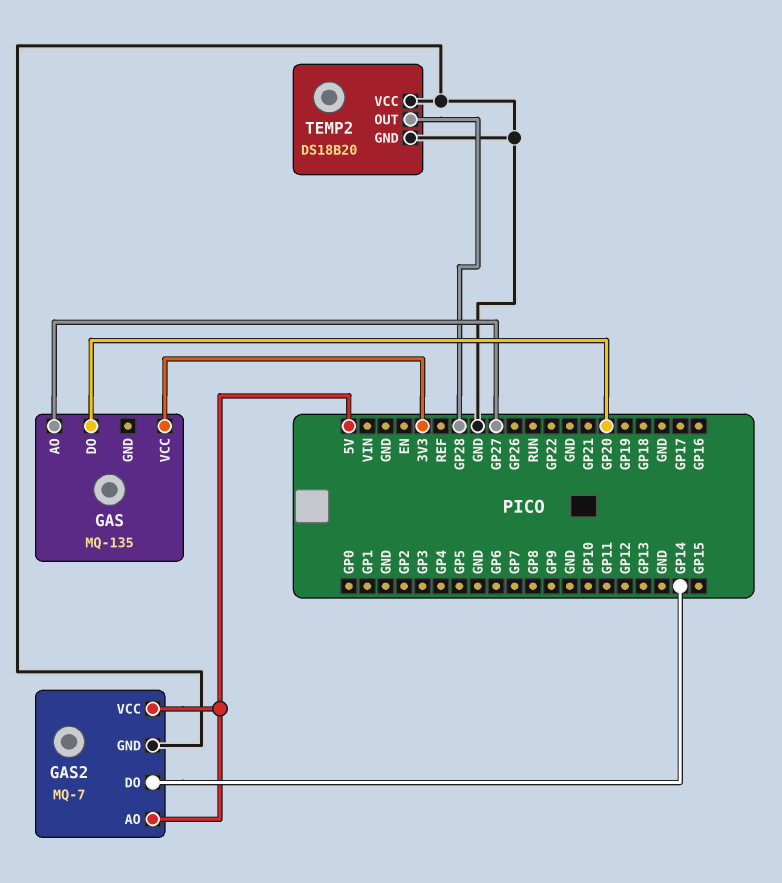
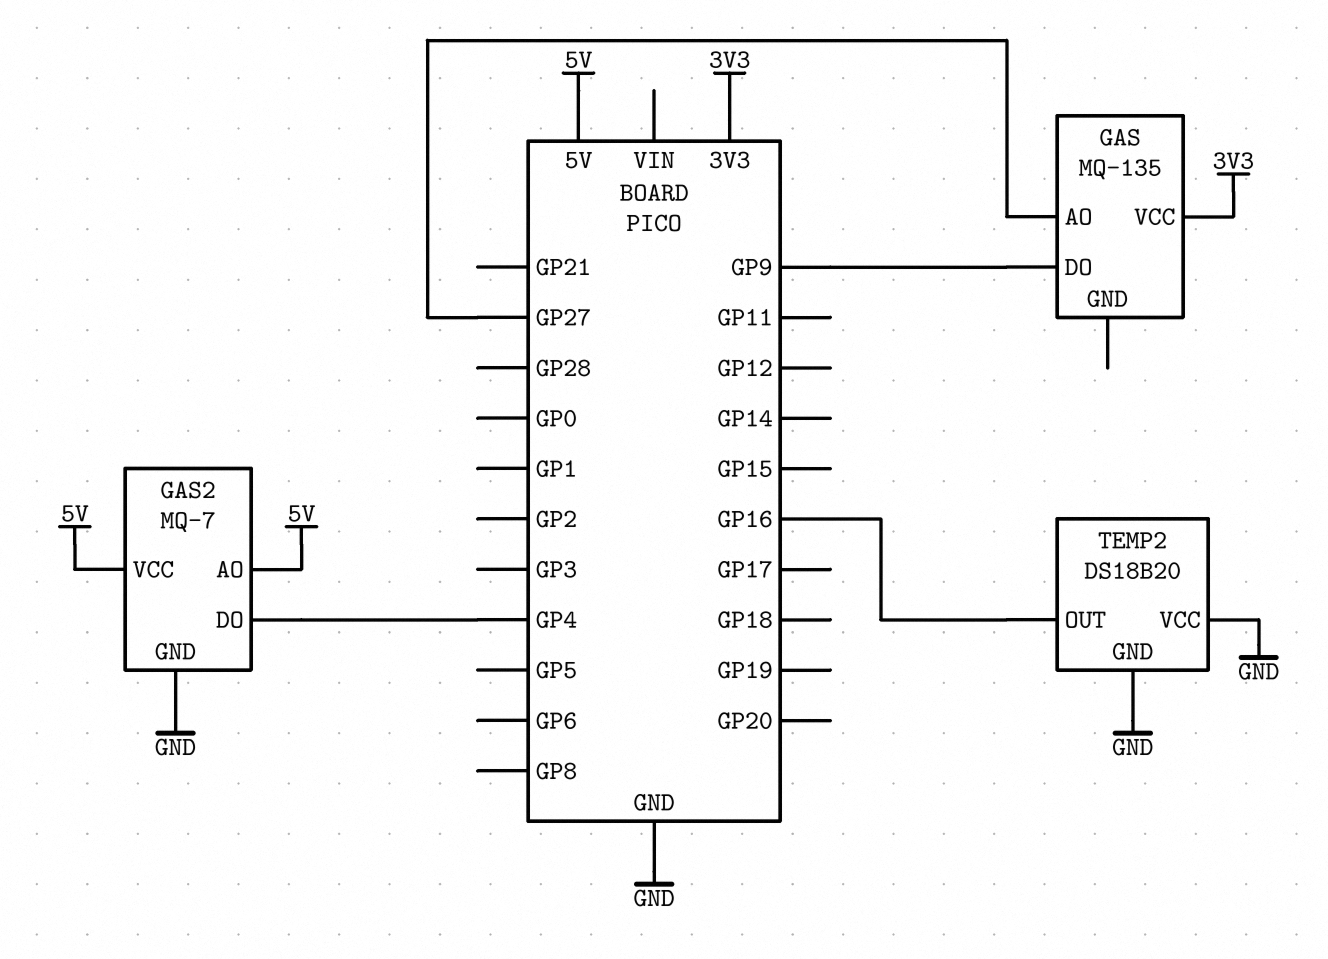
GAS pin DO: GP20 -> GP9
GAS2 pin DO: GP14 -> GP4
TEMP2 pin OUT: GP28 -> GP16

